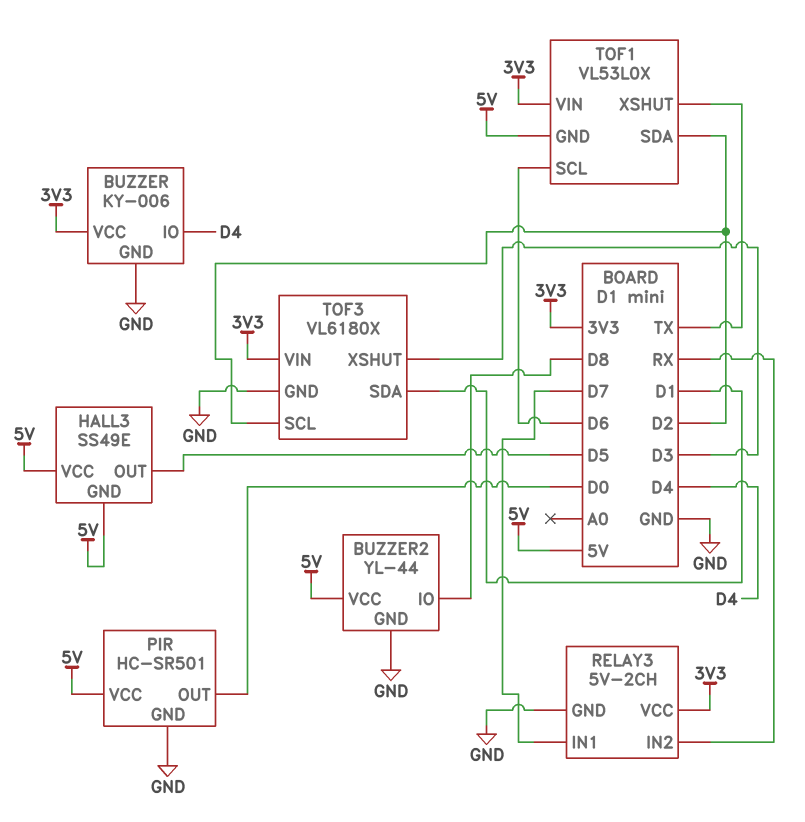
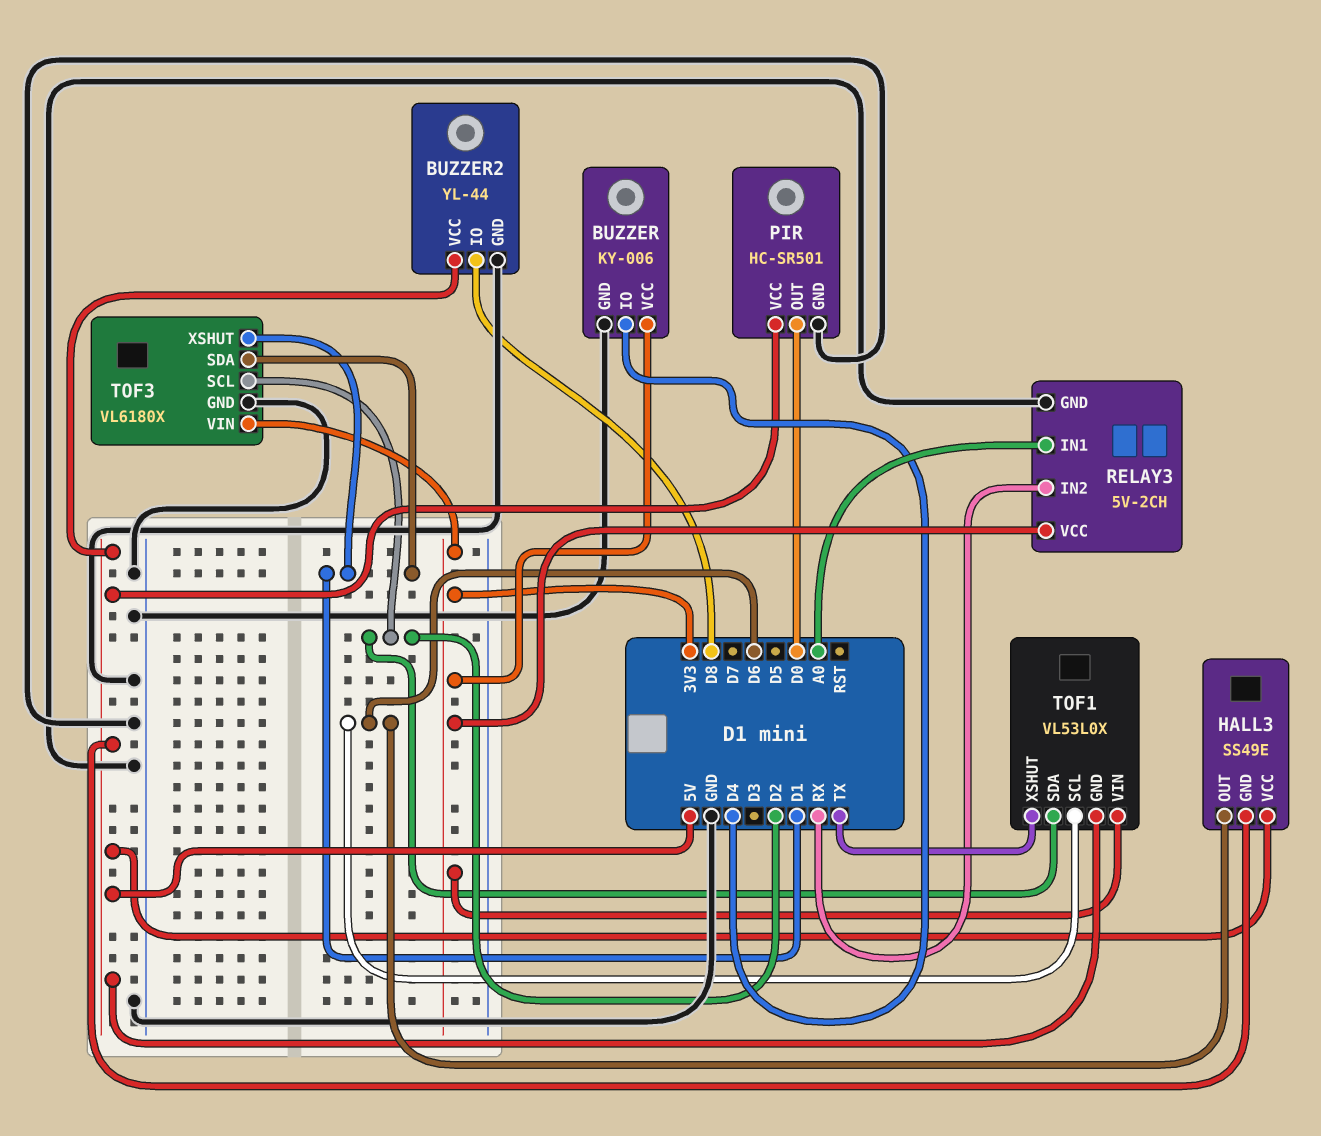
HALL3 pin OUT: D5 -> D6
RELAY3 pin IN1: D7 -> A0
TOF3 pin XSHUT: D3 -> D1

